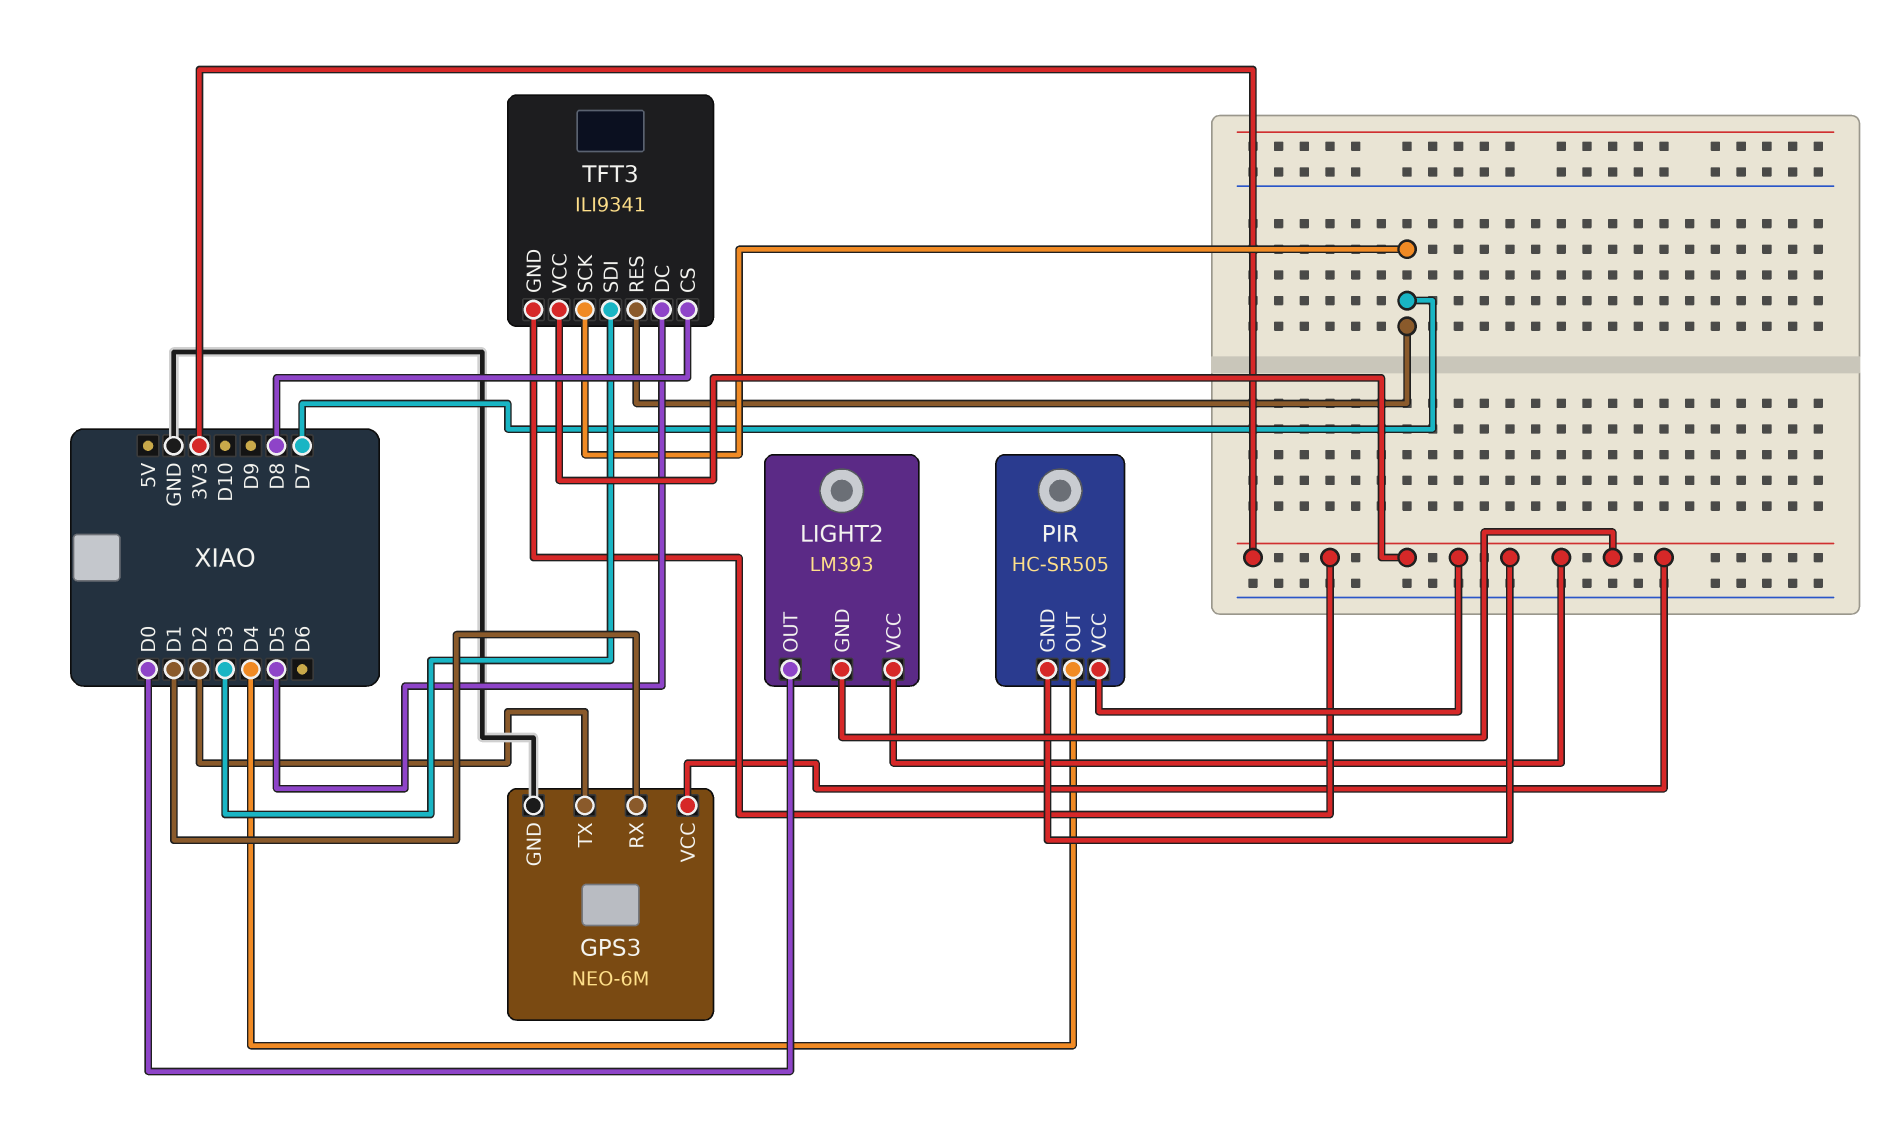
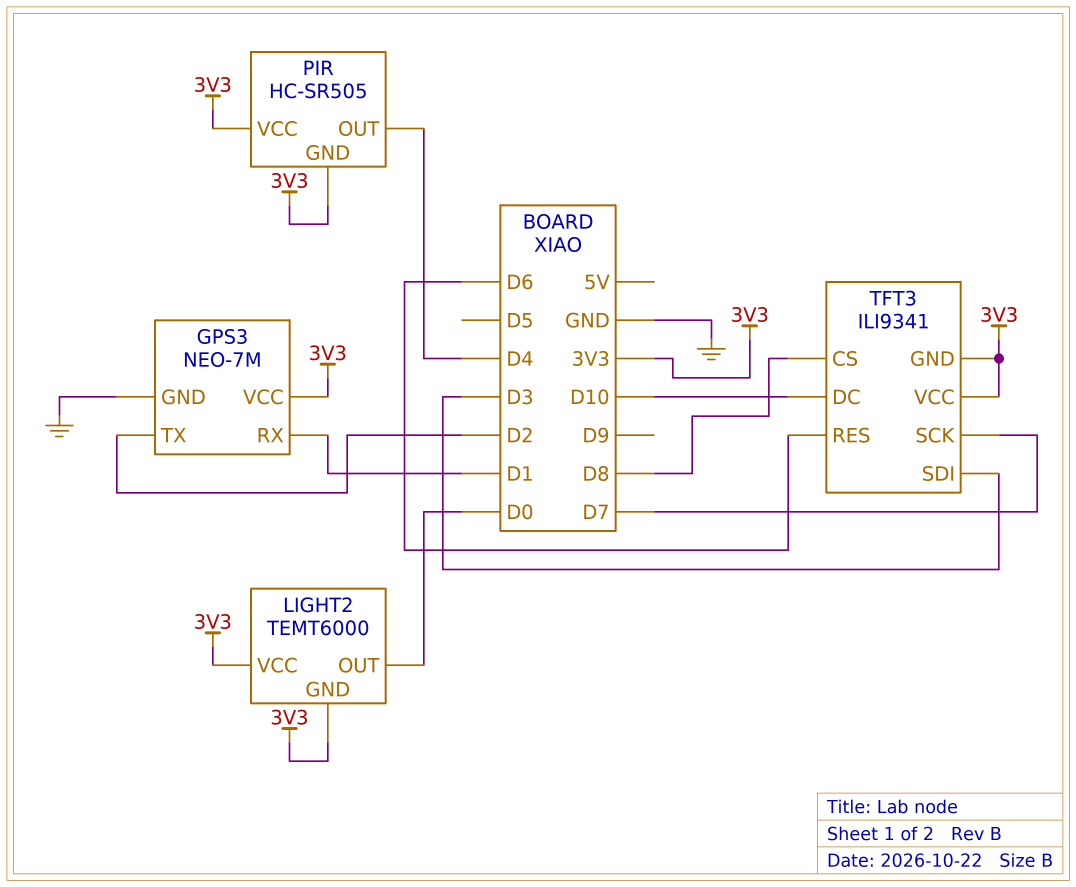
GPS3: NEO-6M -> NEO-7M
LIGHT2: LM393 -> TEMT6000
TFT3 pin DC: D5 -> D10
TFT3 pin RES: D7 -> D6

